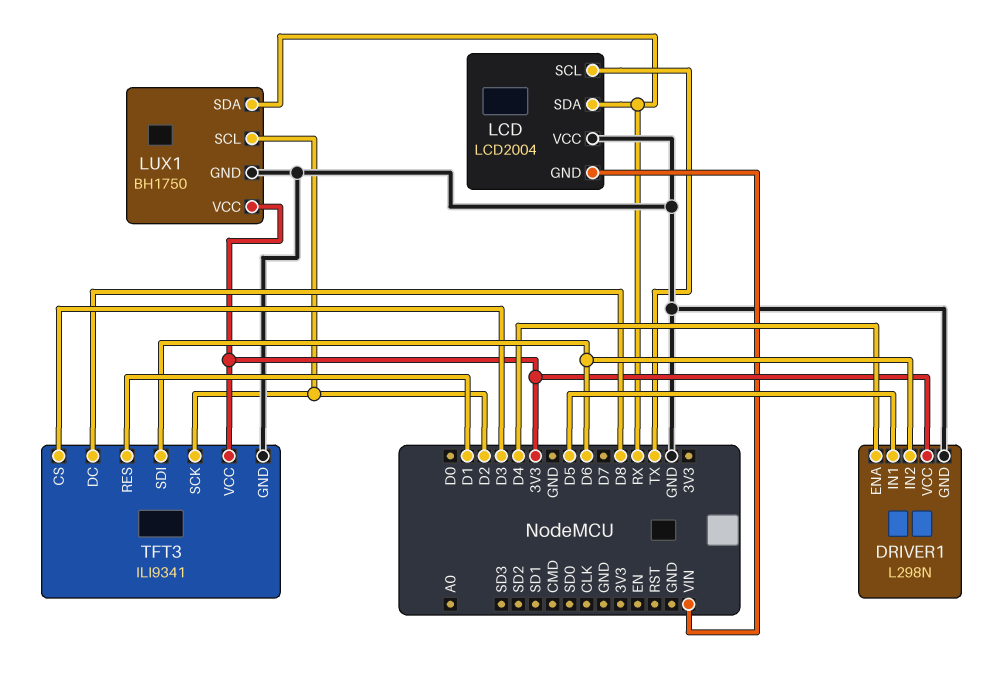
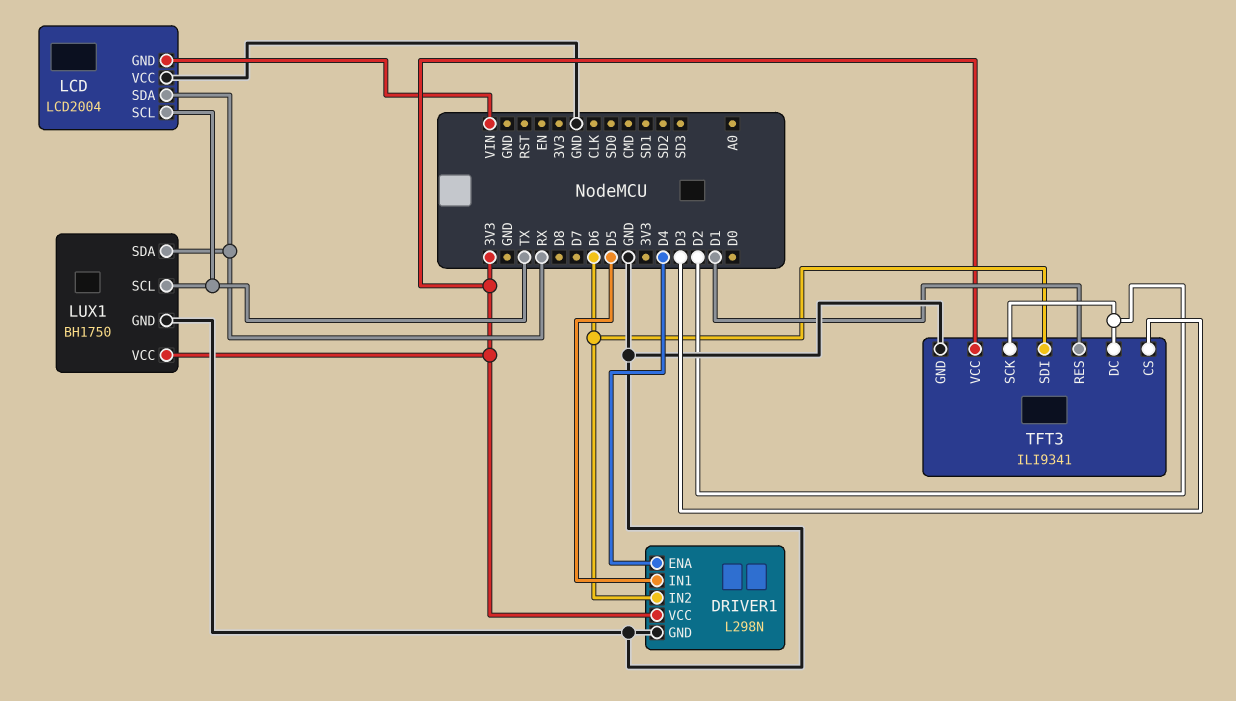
LUX1 pin SCL: D2 -> TX
TFT3 pin DC: D8 -> D2

